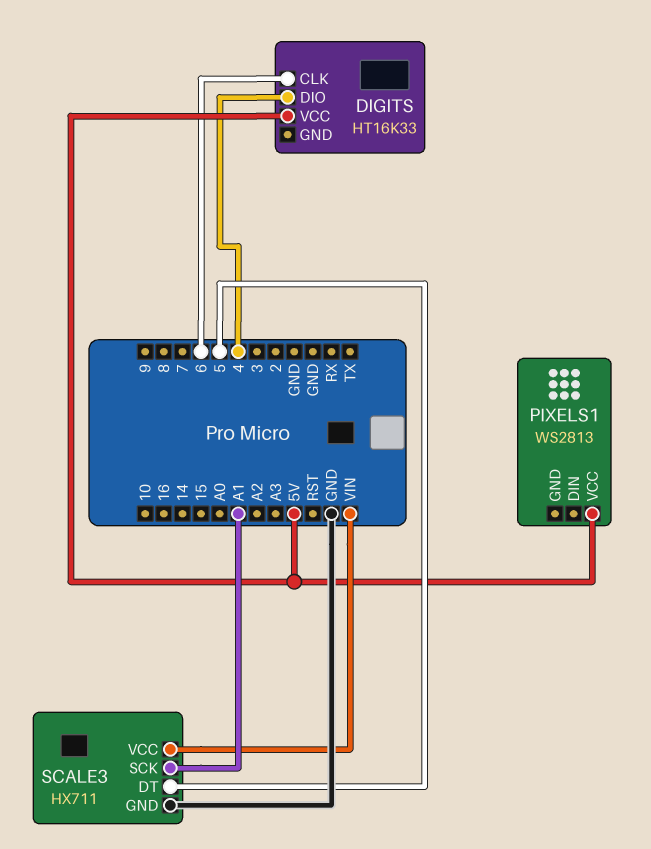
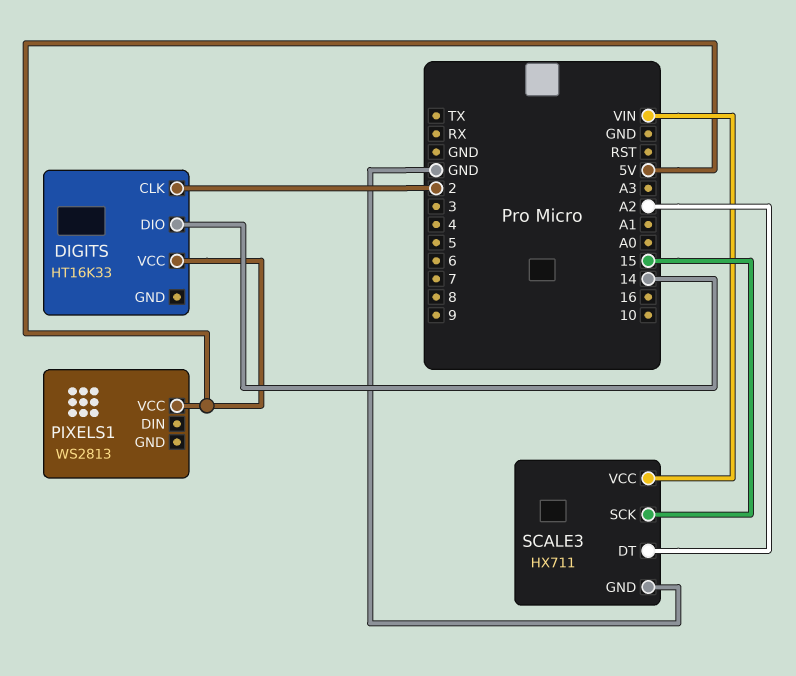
DIGITS pin CLK: 6 -> 2
DIGITS pin DIO: 4 -> 14
SCALE3 pin DT: 5 -> A2
SCALE3 pin SCK: A1 -> 15

